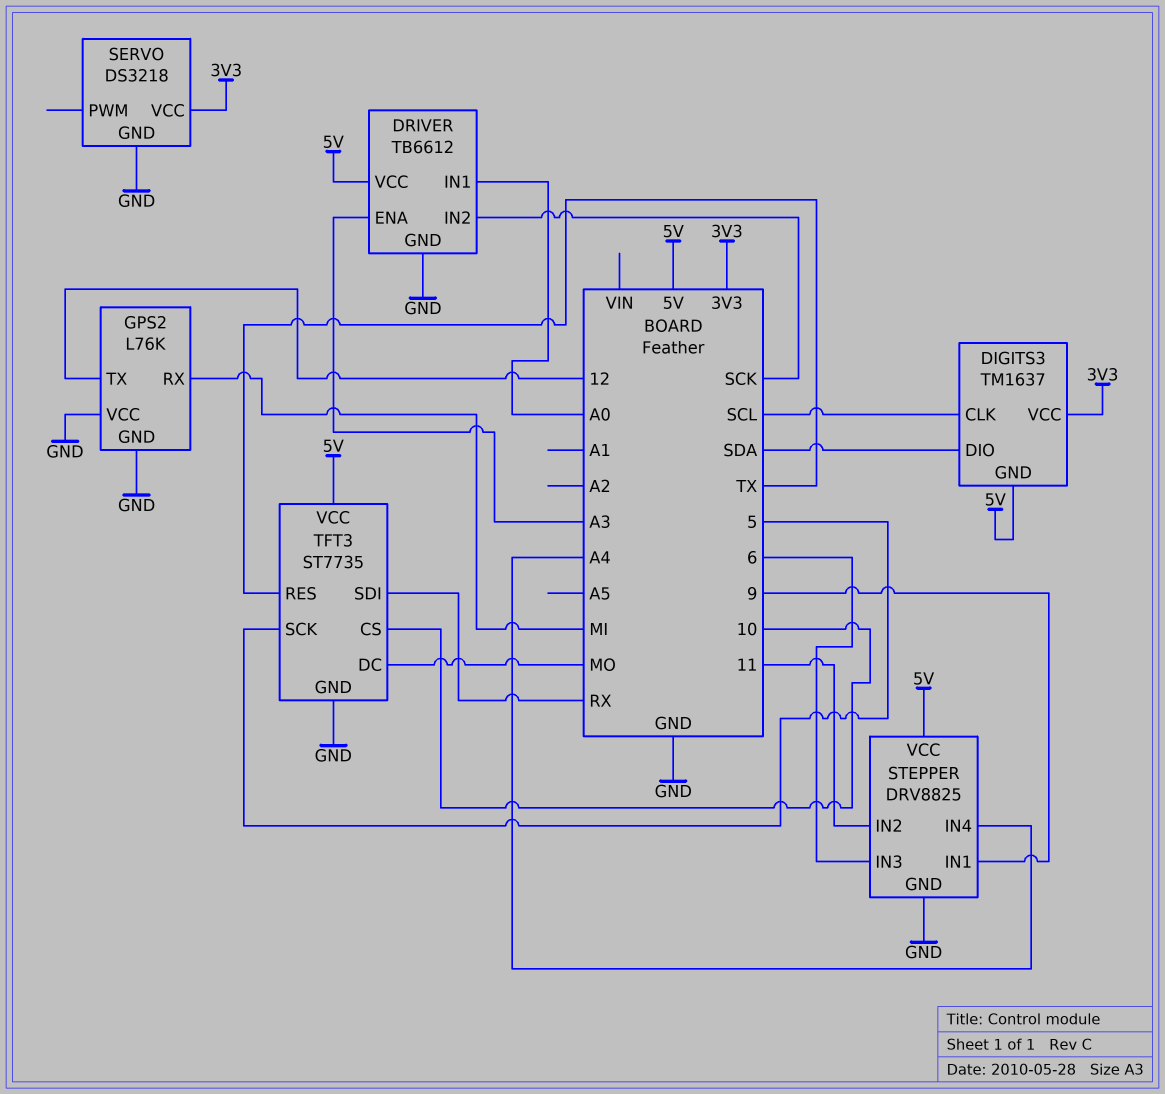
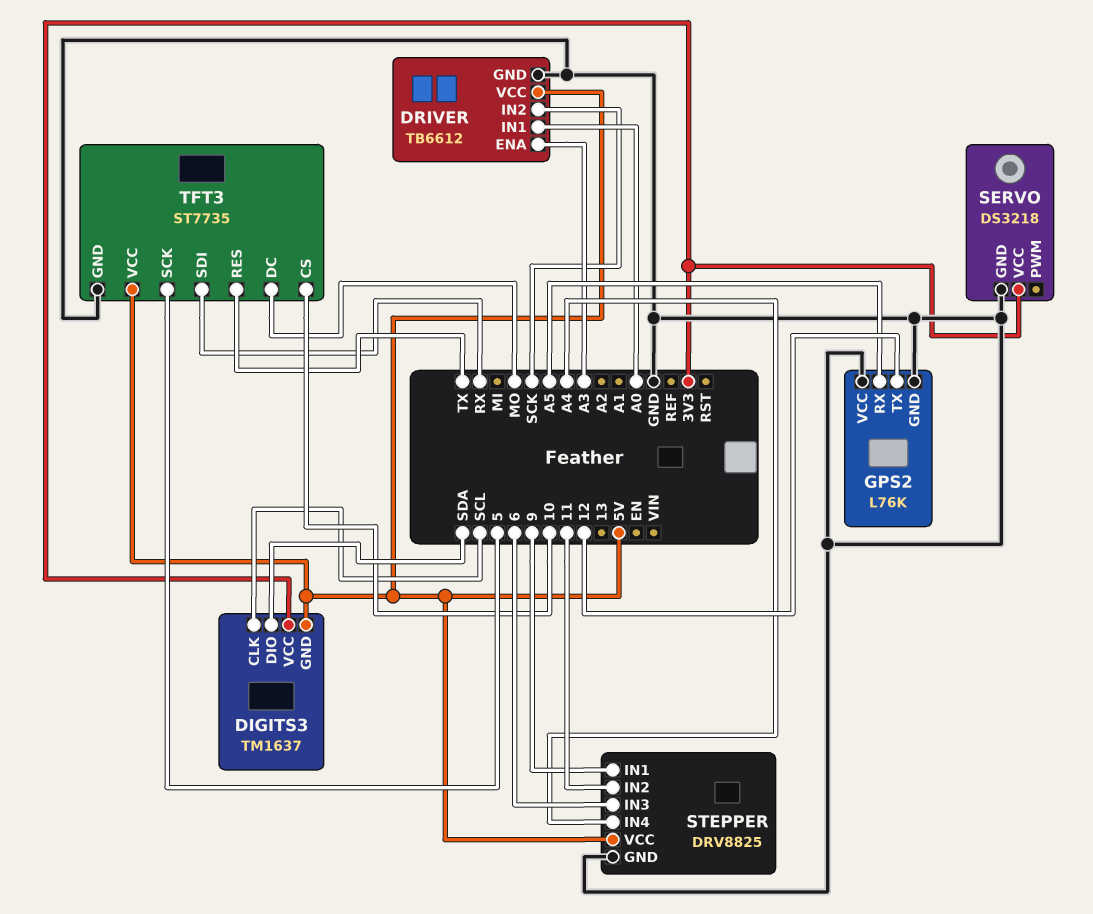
GPS2 pin RX: MI -> A5

